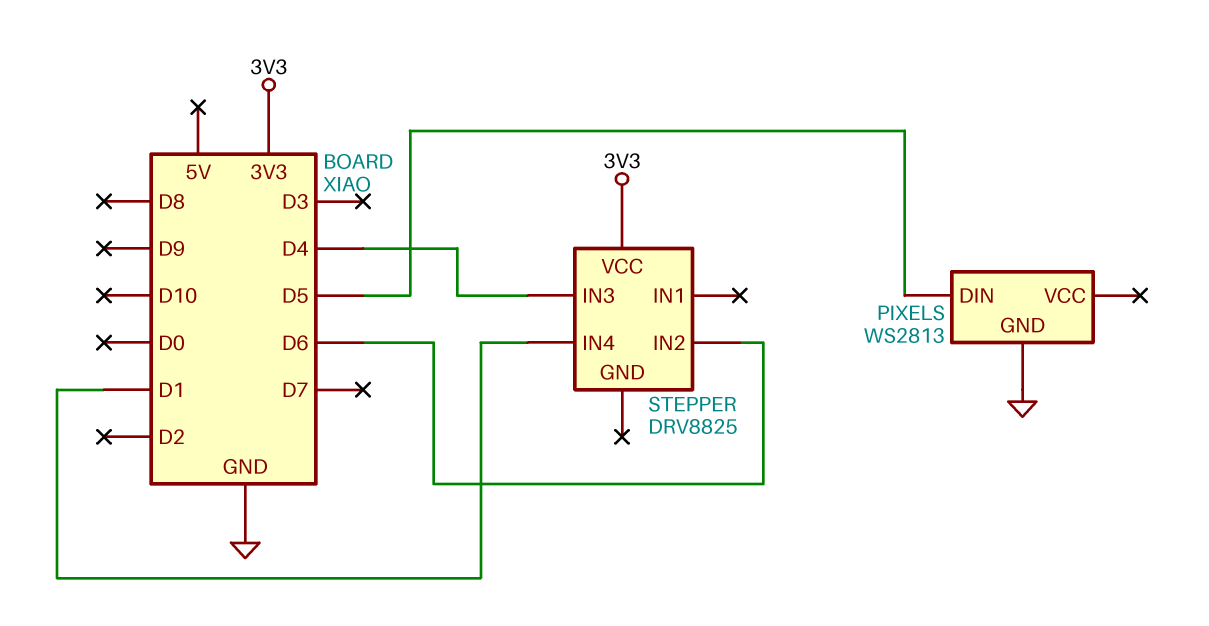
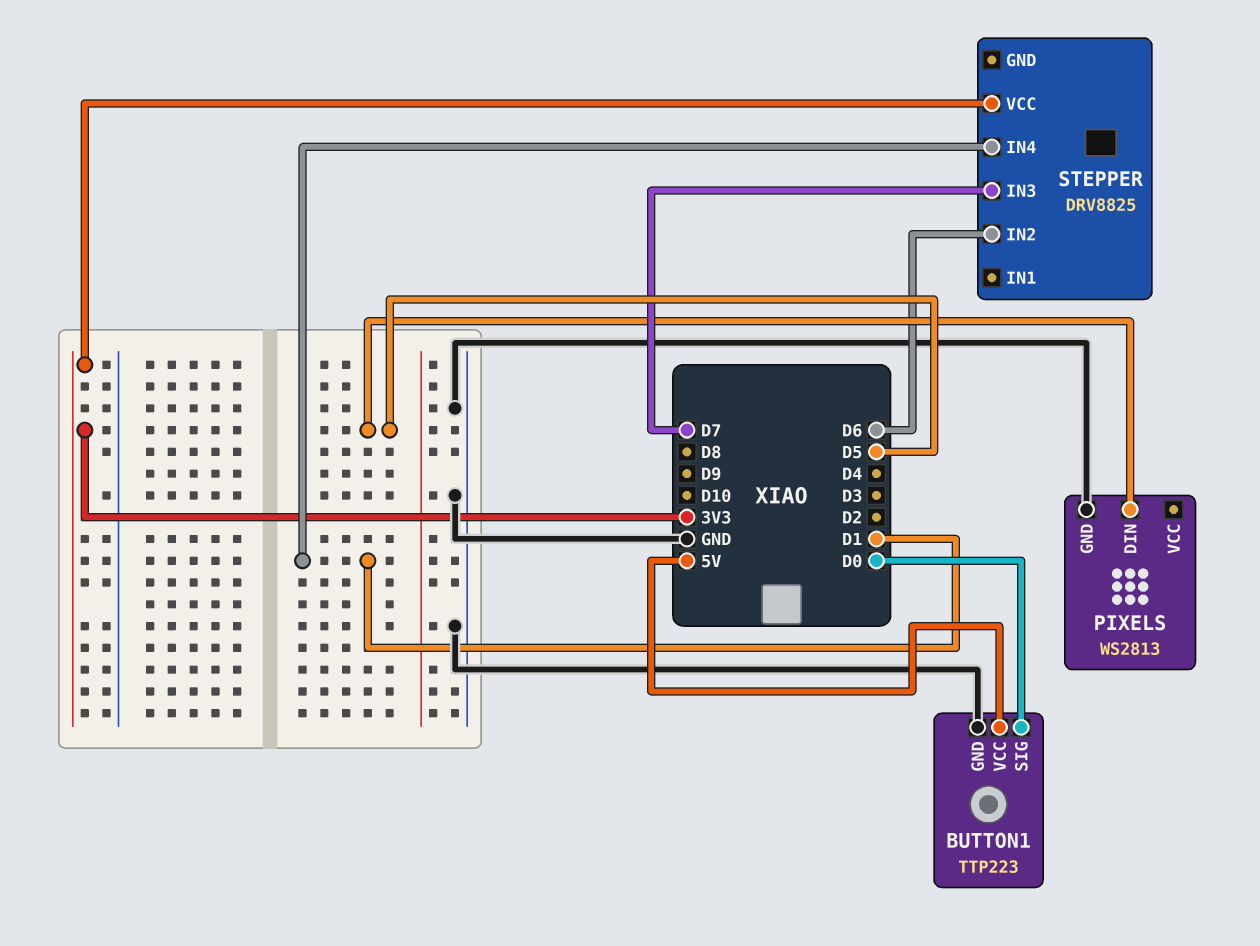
BUTTON1: none -> TTP223
BUTTON1 pin GND: none -> GND
BUTTON1 pin SIG: none -> D0
BUTTON1 pin VCC: none -> 5V
STEPPER pin IN3: D4 -> D7

